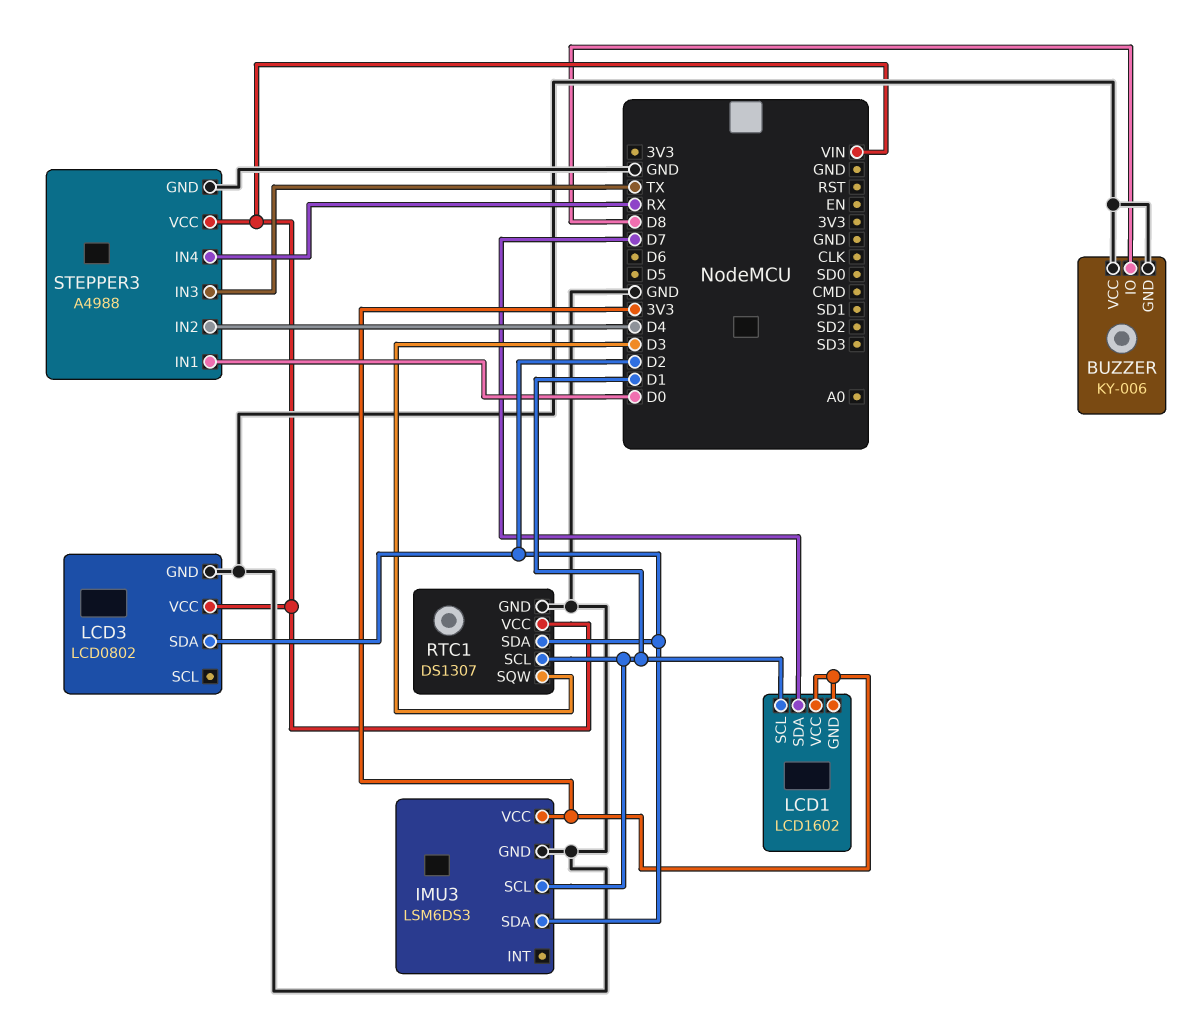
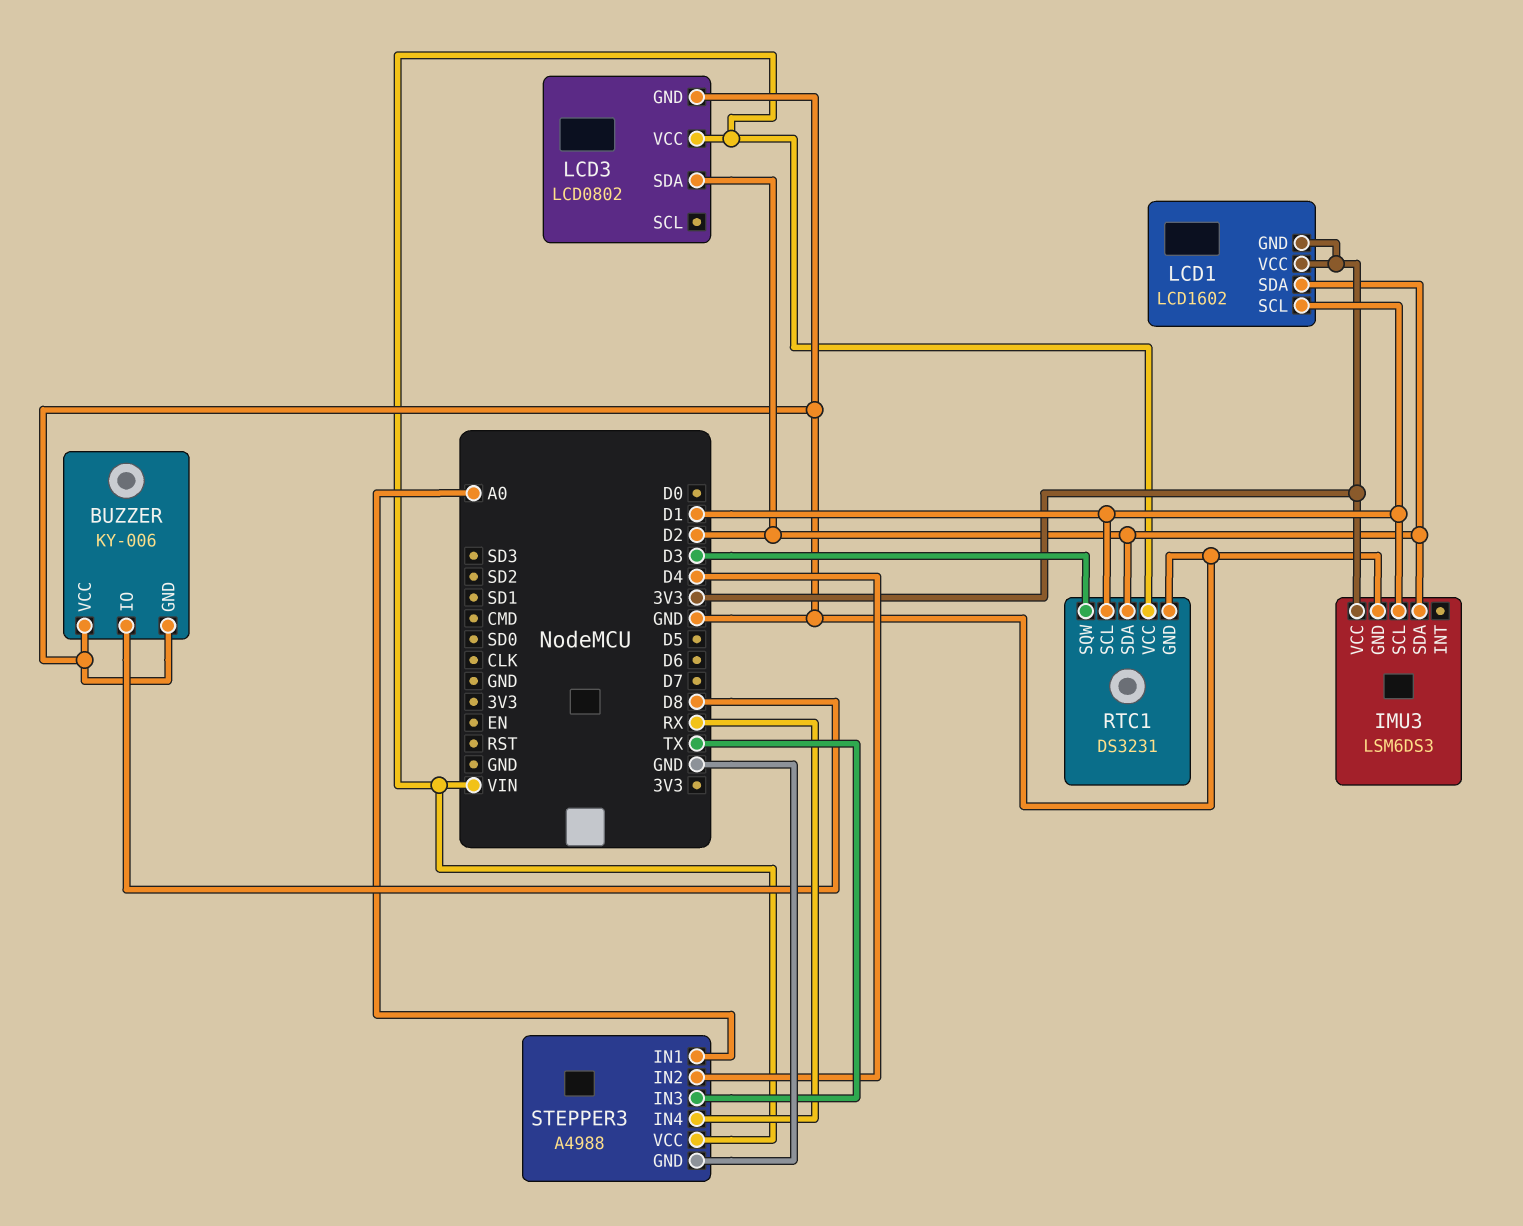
LCD1 pin SDA: D7 -> D2
RTC1: DS1307 -> DS3231
STEPPER3 pin IN1: D0 -> A0

